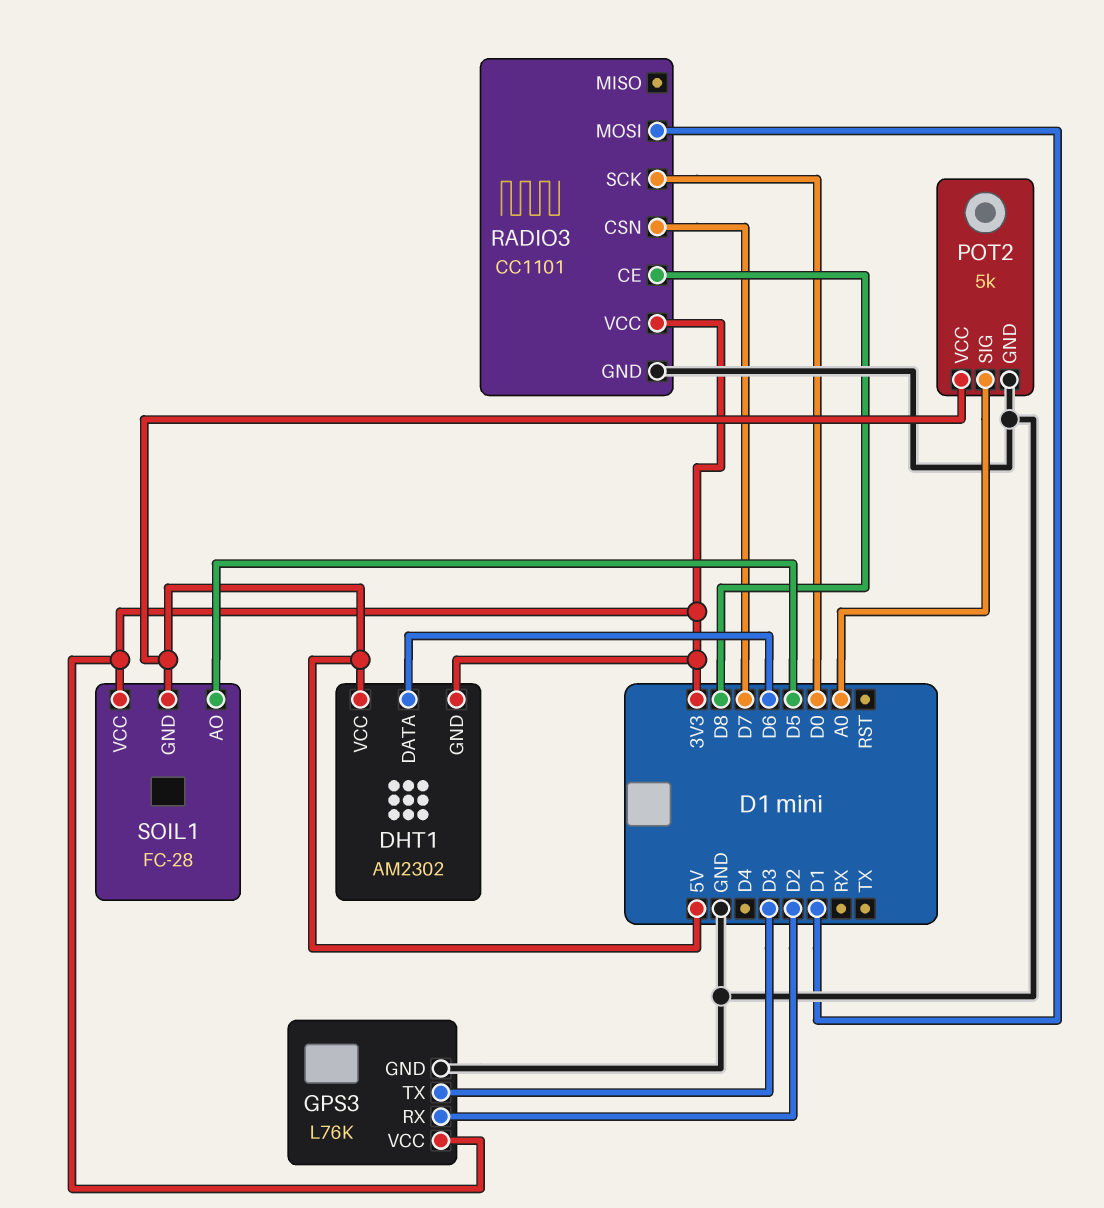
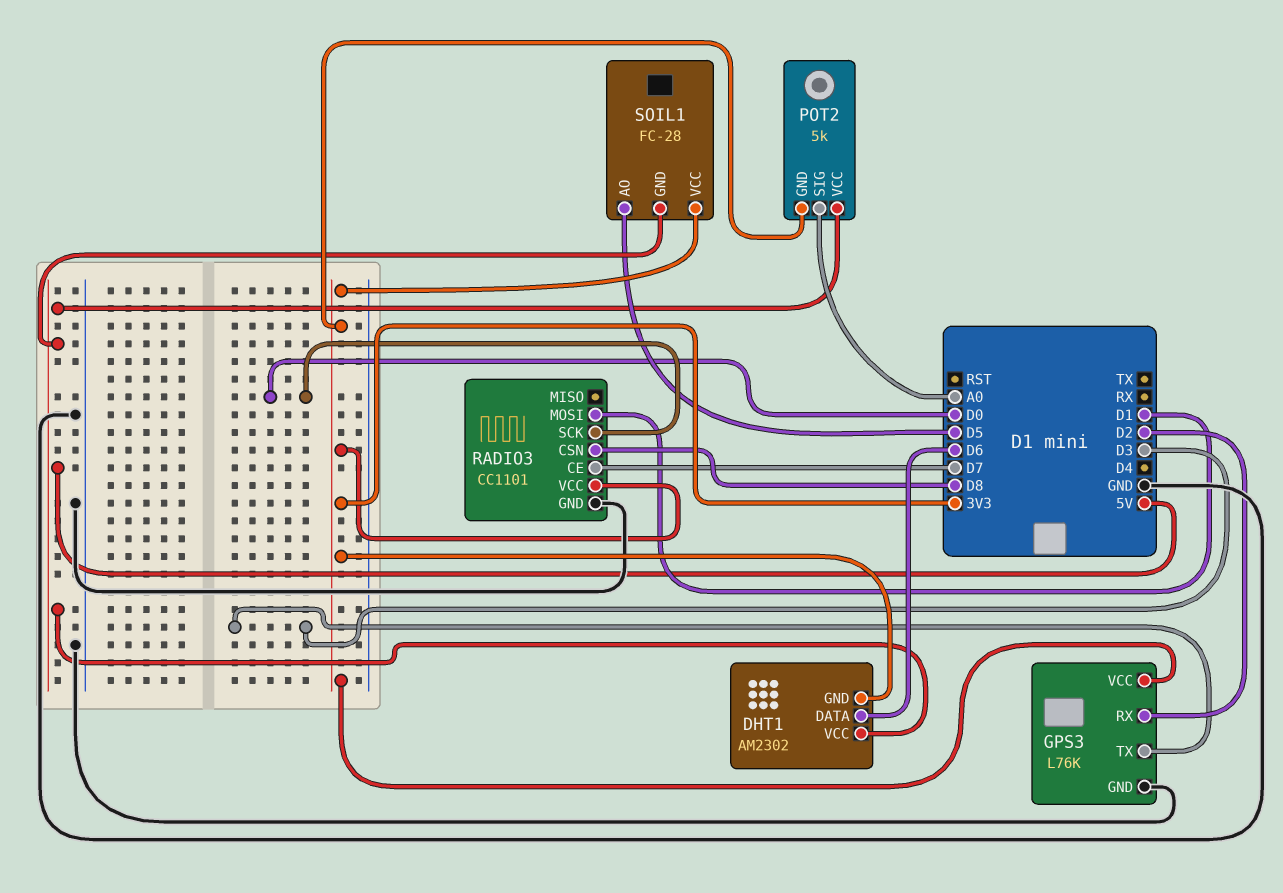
POT2 pin GND: GND -> 3V3
RADIO3 pin CE: D8 -> D7
RADIO3 pin CSN: D7 -> D8

